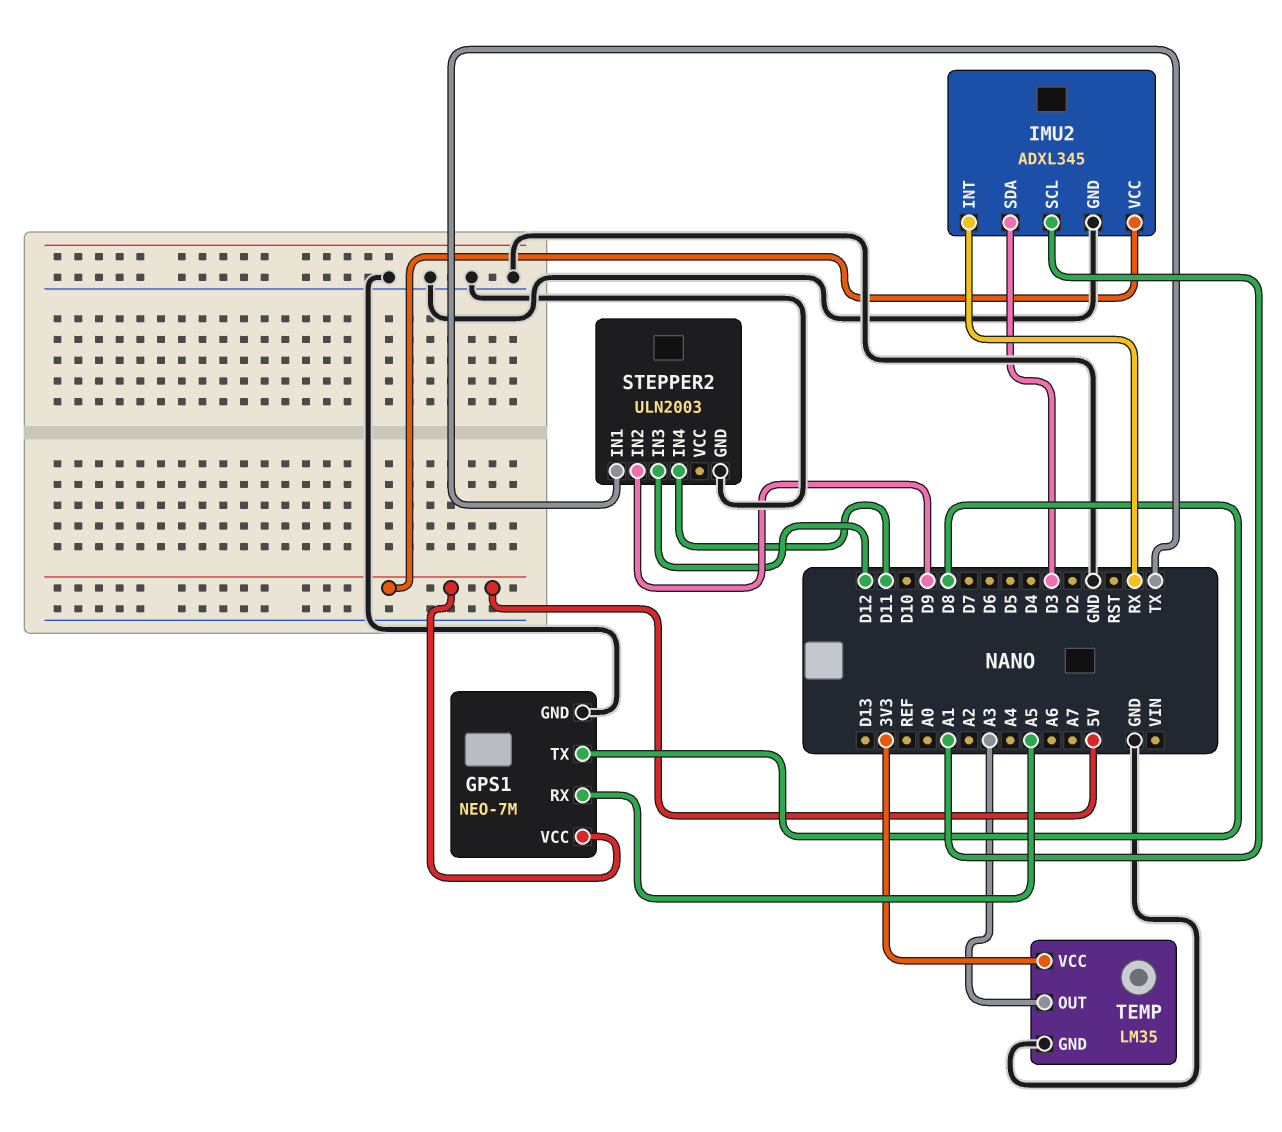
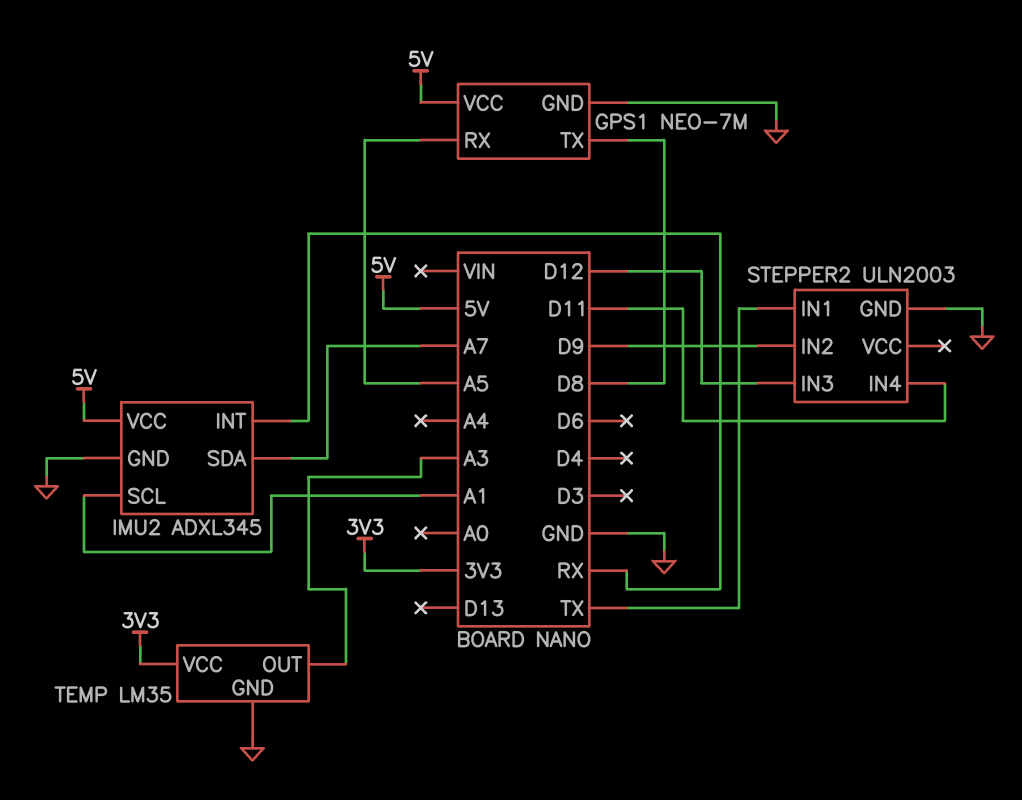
IMU2 pin SDA: D3 -> A7

